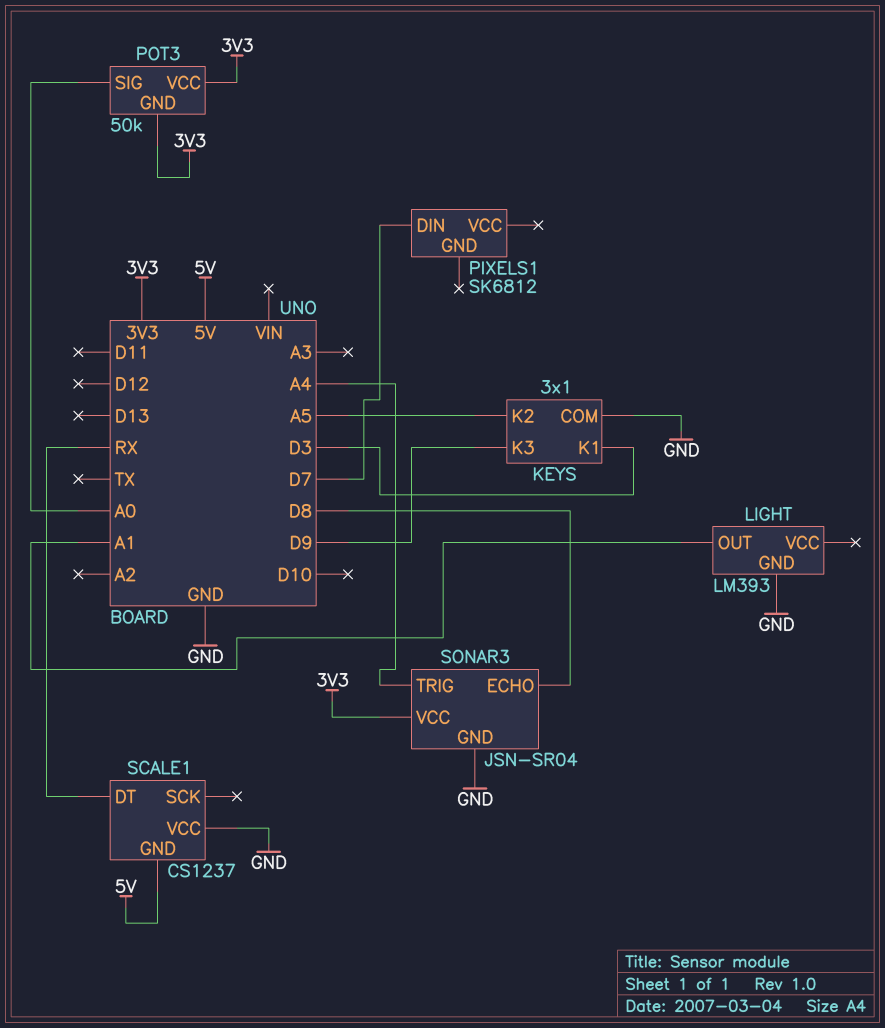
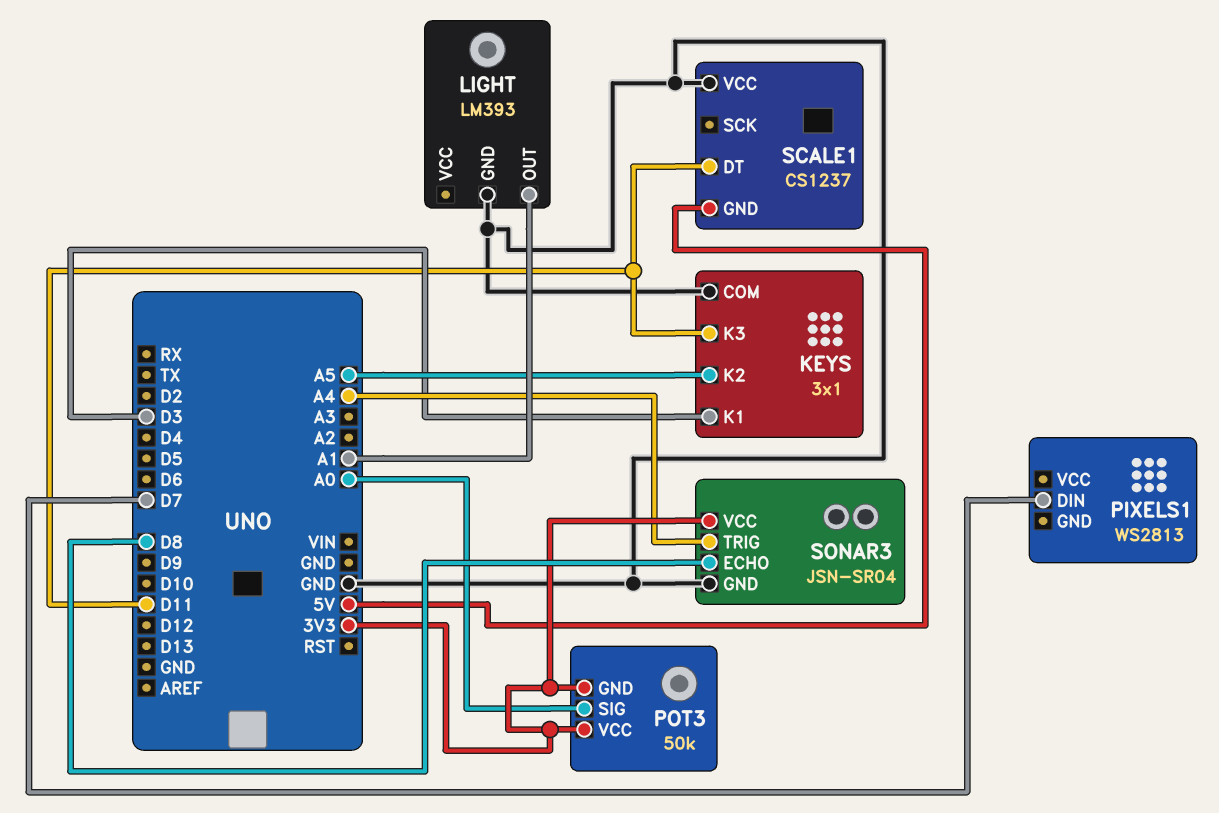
KEYS pin K3: D9 -> D11
PIXELS1: SK6812 -> WS2813
SCALE1 pin DT: RX -> D11

